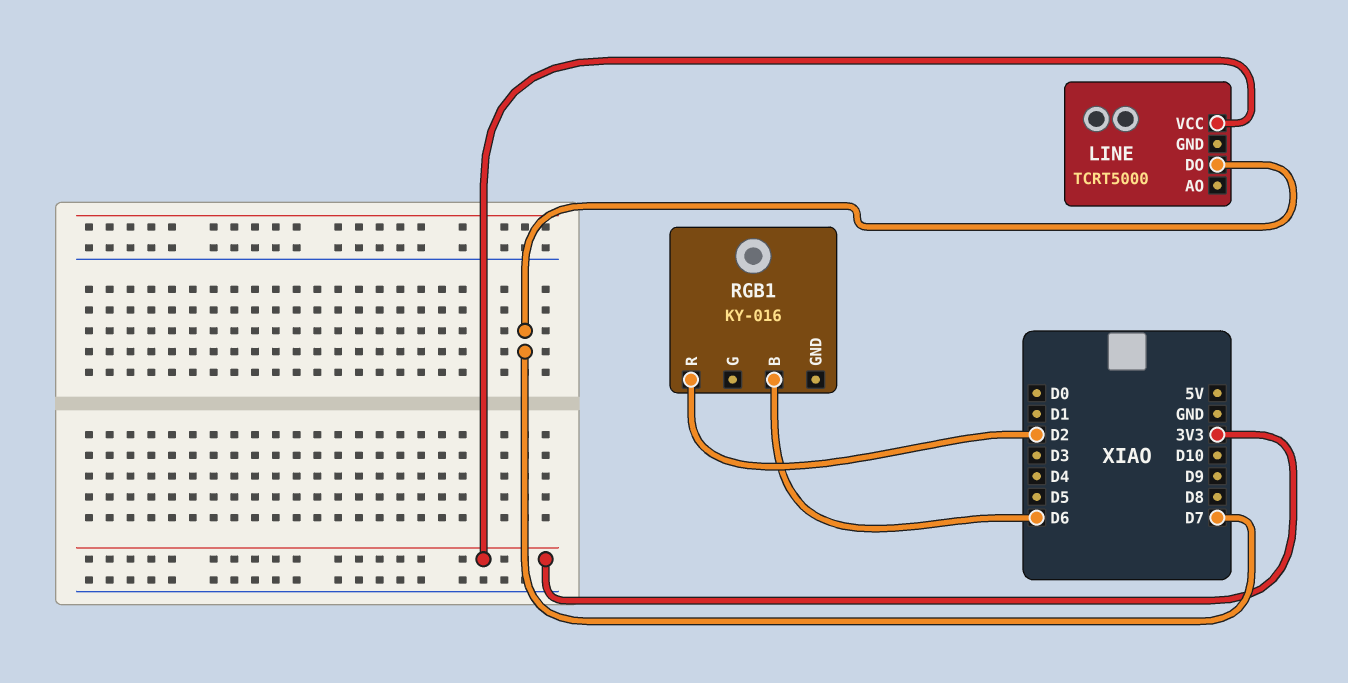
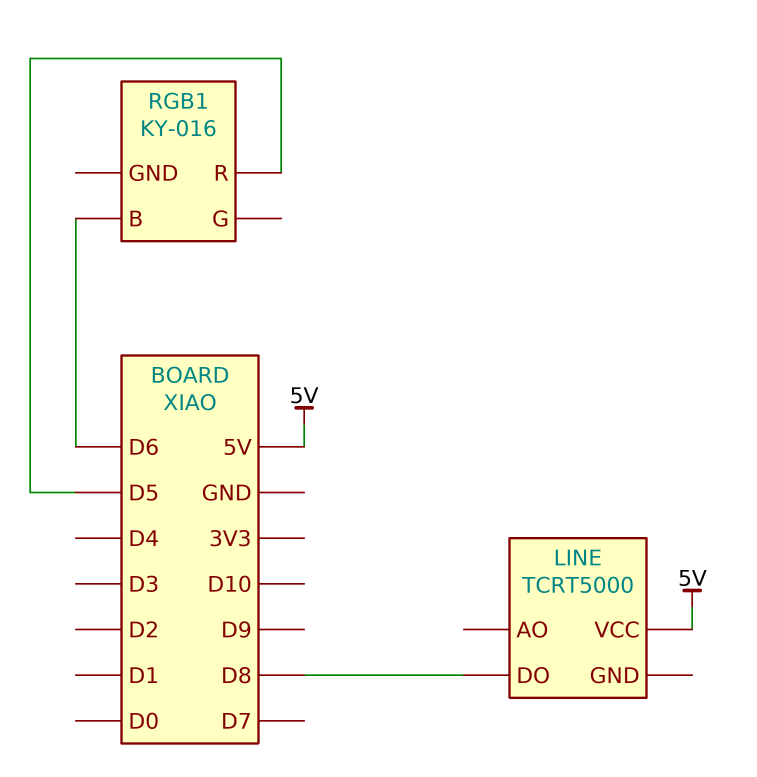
LINE pin DO: D7 -> D8
LINE pin VCC: 3V3 -> 5V
RGB1 pin R: D2 -> D5

